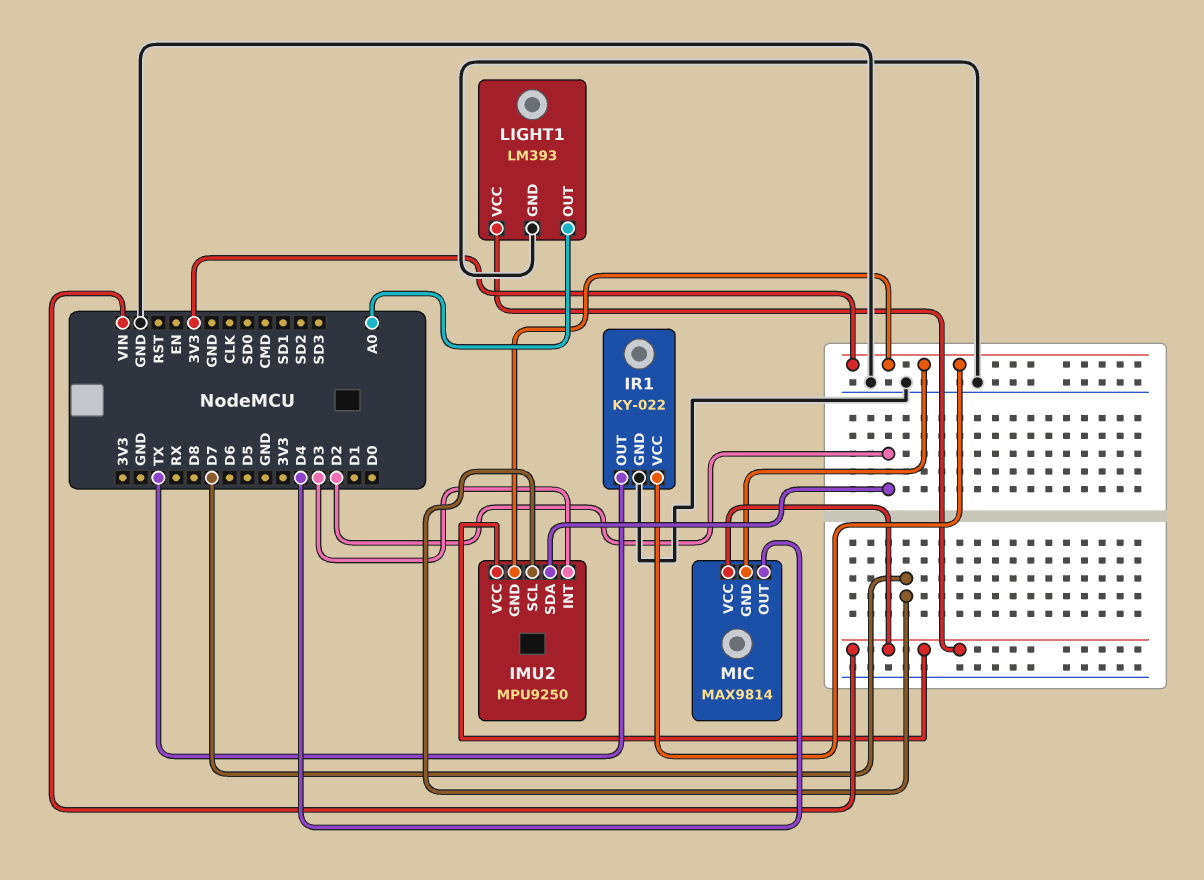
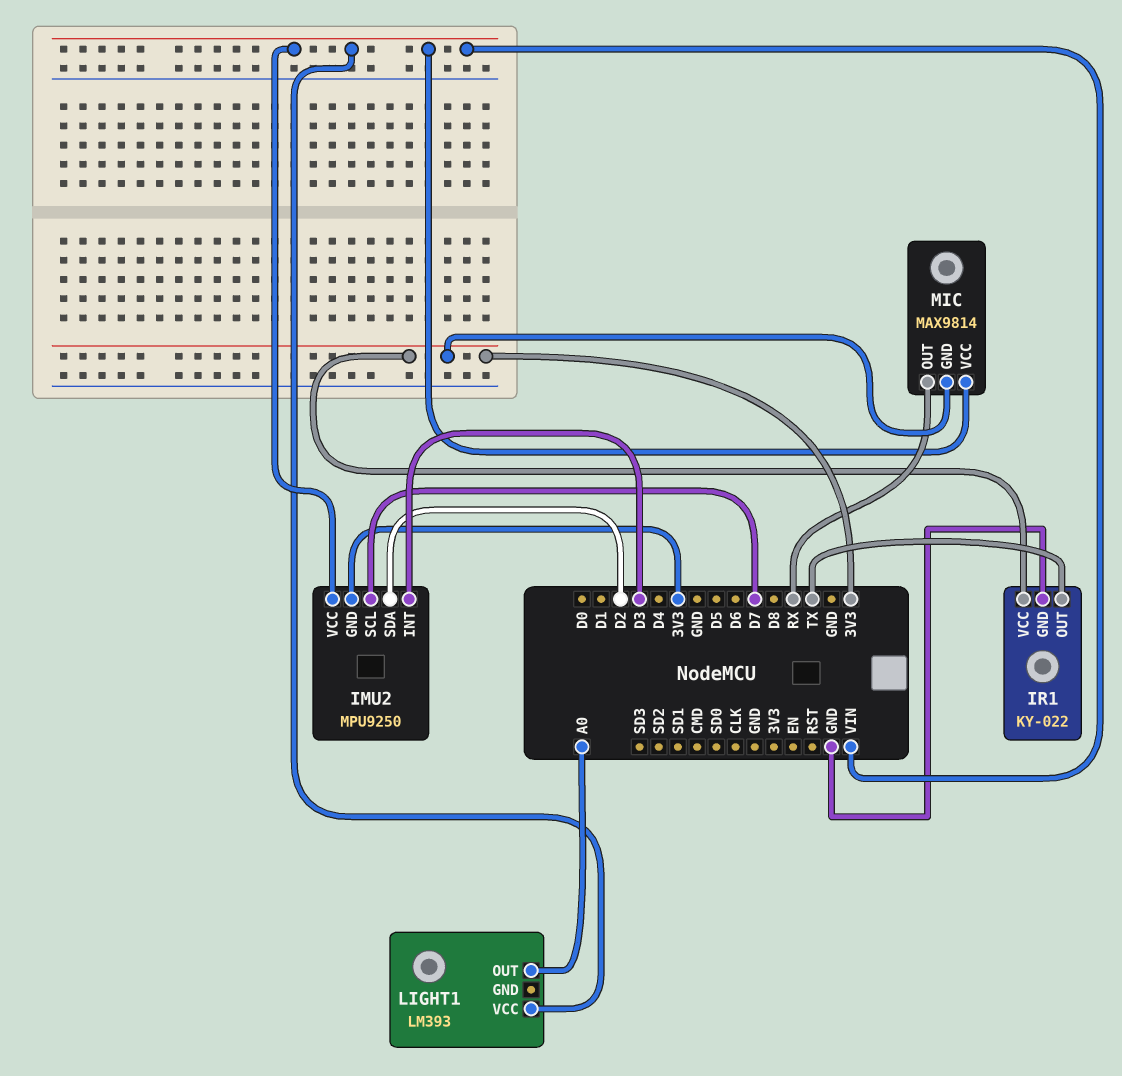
LIGHT1 pin GND: GND -> none
MIC pin OUT: D4 -> RX

